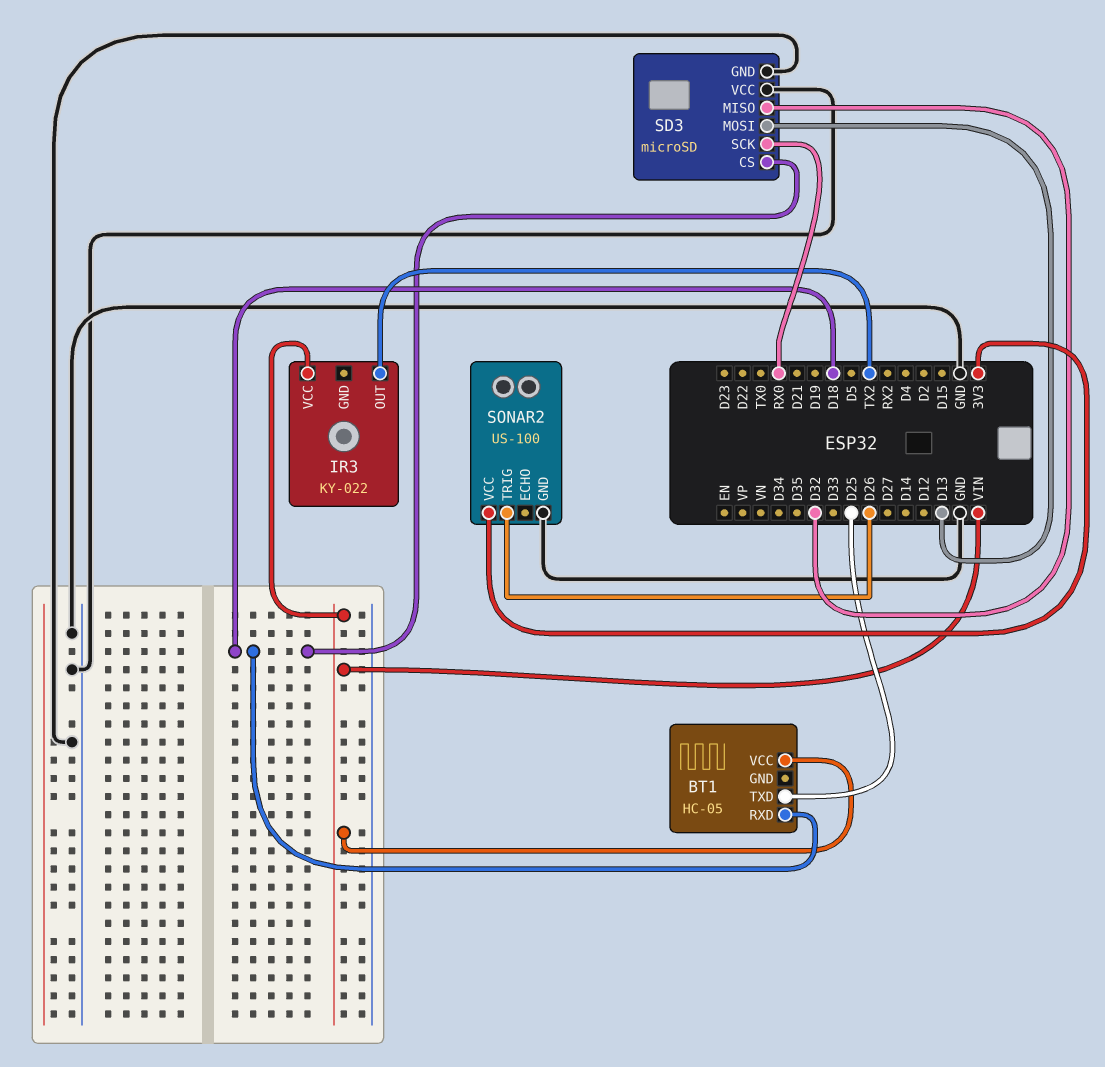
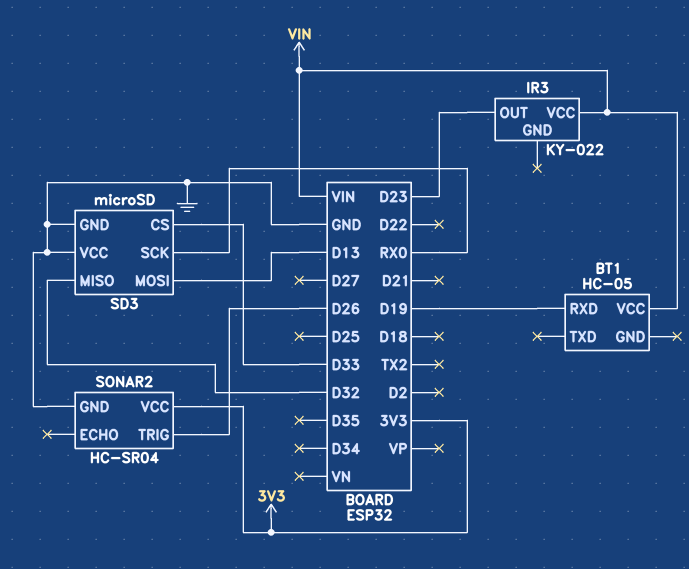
BT1 pin RXD: D18 -> D19
BT1 pin TXD: D25 -> none
IR3 pin OUT: TX2 -> D23
SD3 pin CS: D18 -> D33
SONAR2: US-100 -> HC-SR04

